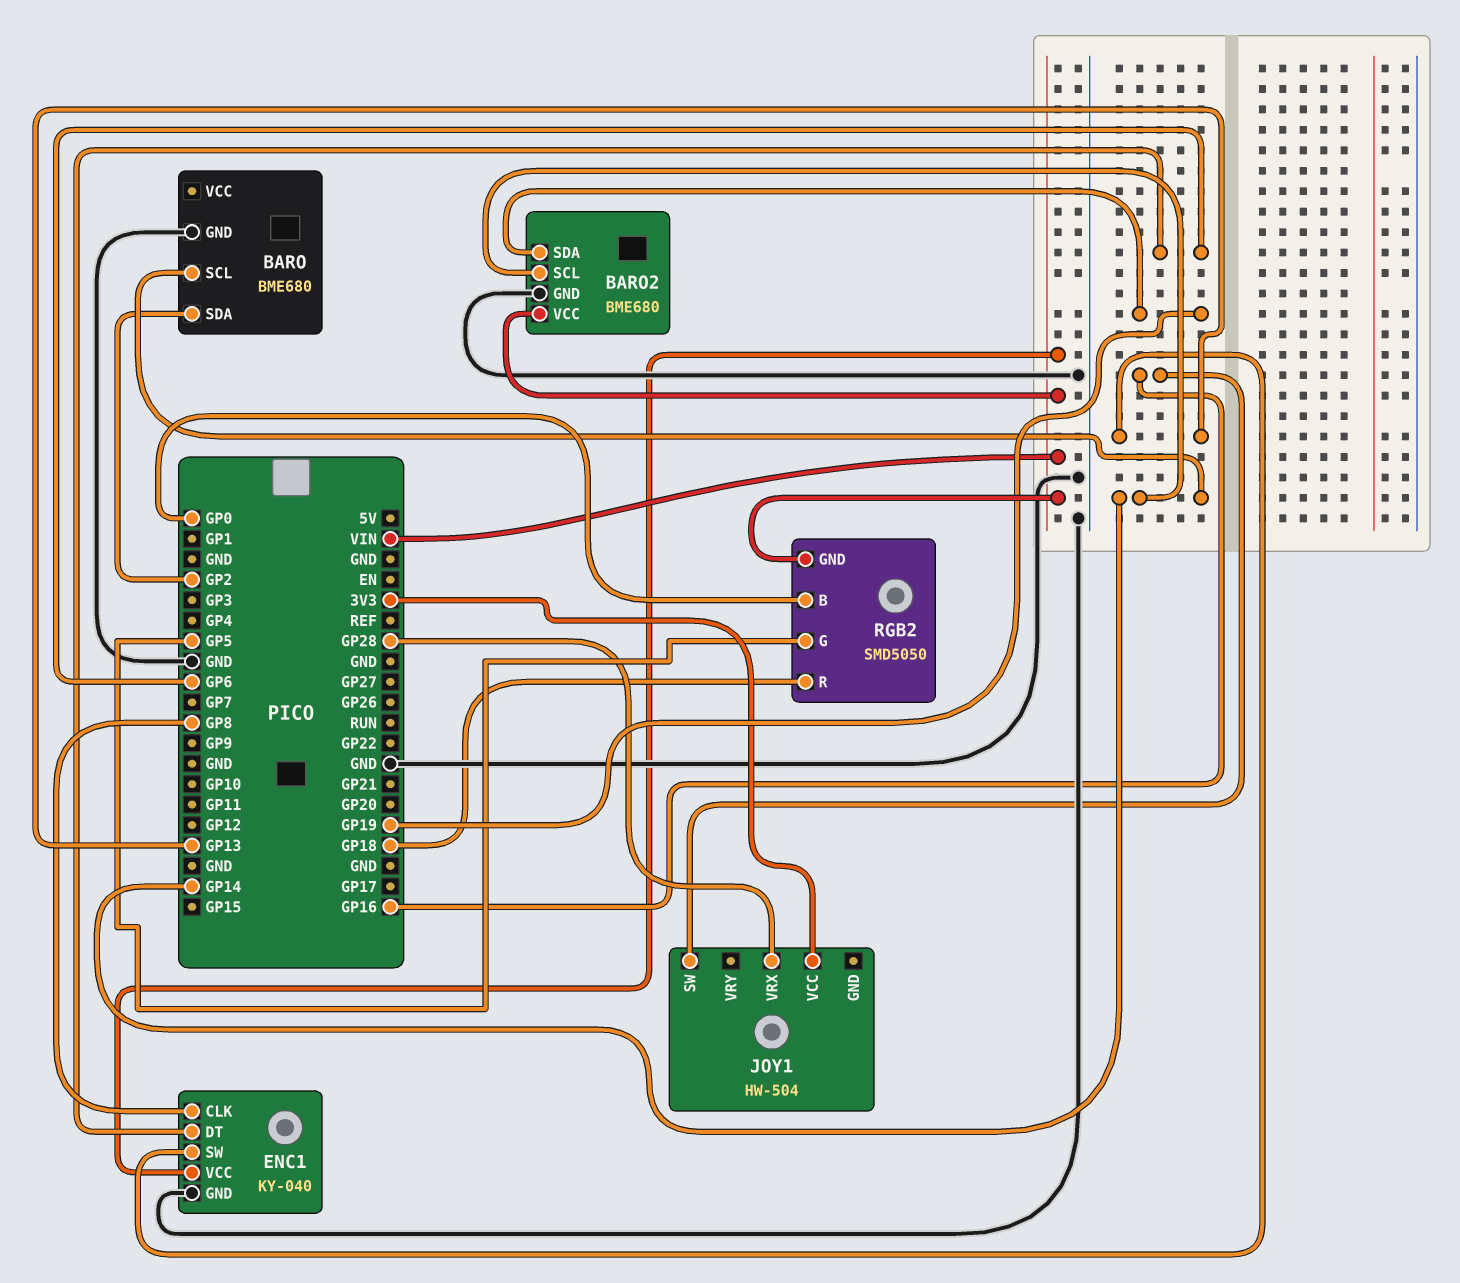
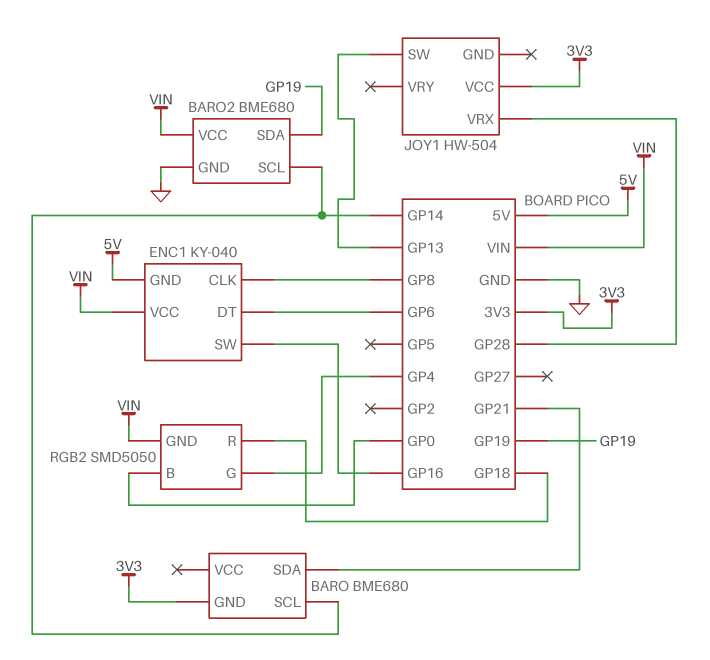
BARO pin GND: GND -> 3V3
BARO pin SDA: GP2 -> GP21
ENC1 pin GND: GND -> 5V
ENC1 pin SW: GP13 -> GP16
JOY1 pin SW: GP16 -> GP13
RGB2 pin G: GP5 -> GP4

